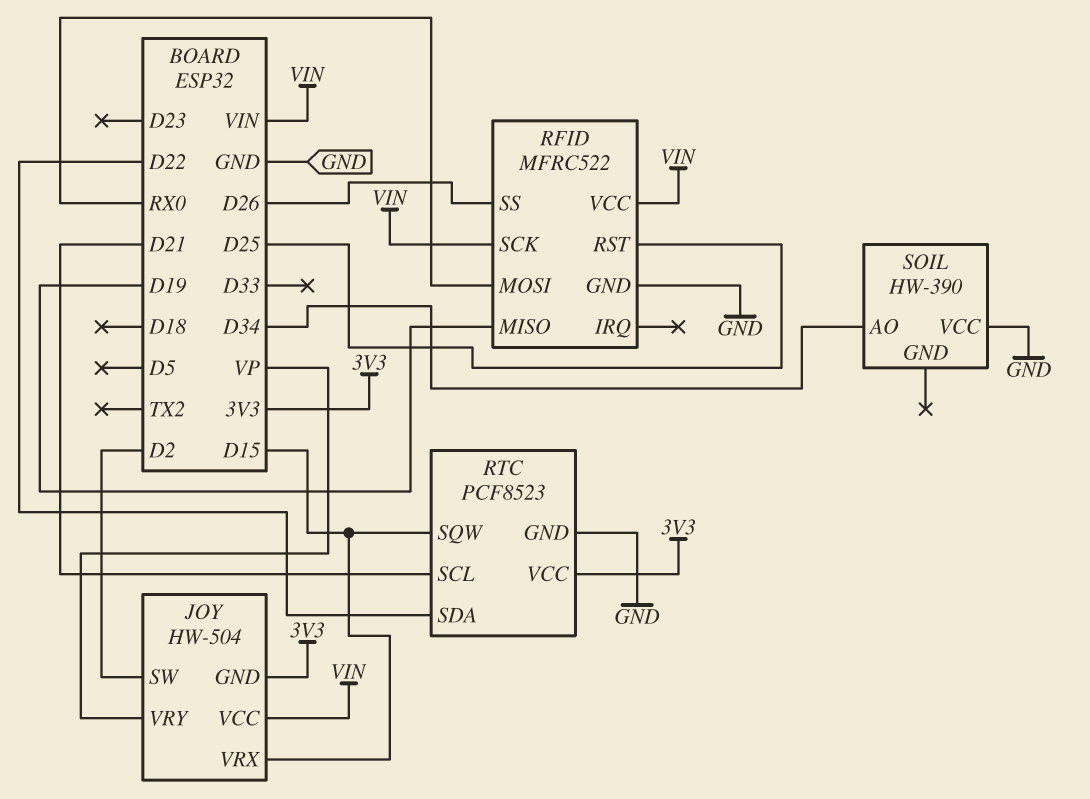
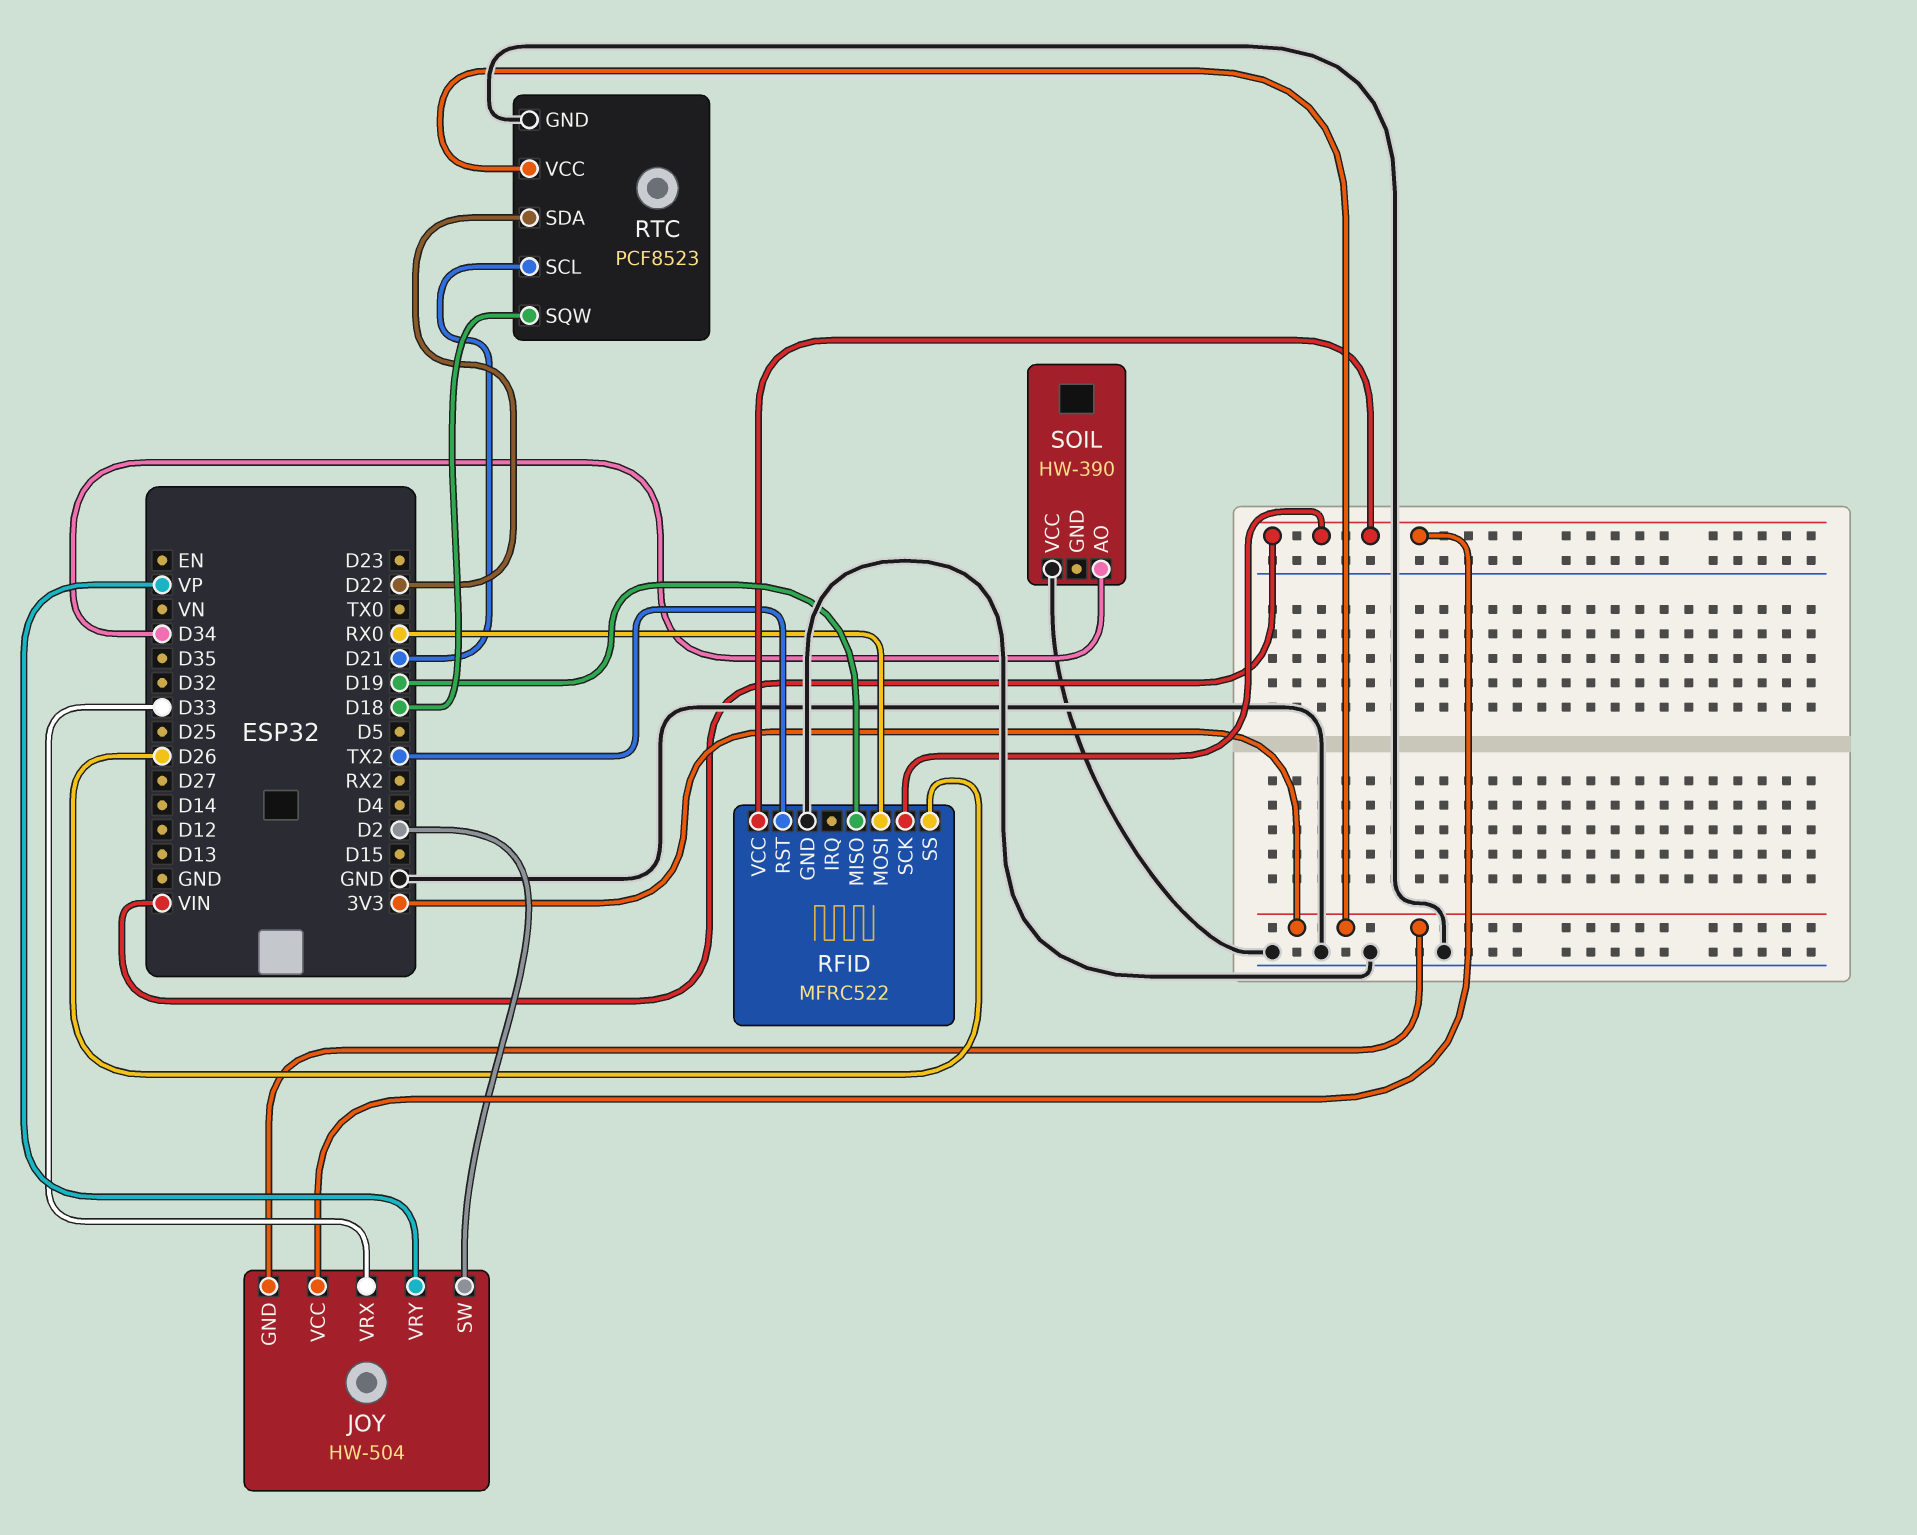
JOY pin VRX: D15 -> D33
RFID pin RST: D25 -> TX2
RTC pin SQW: D15 -> D18

